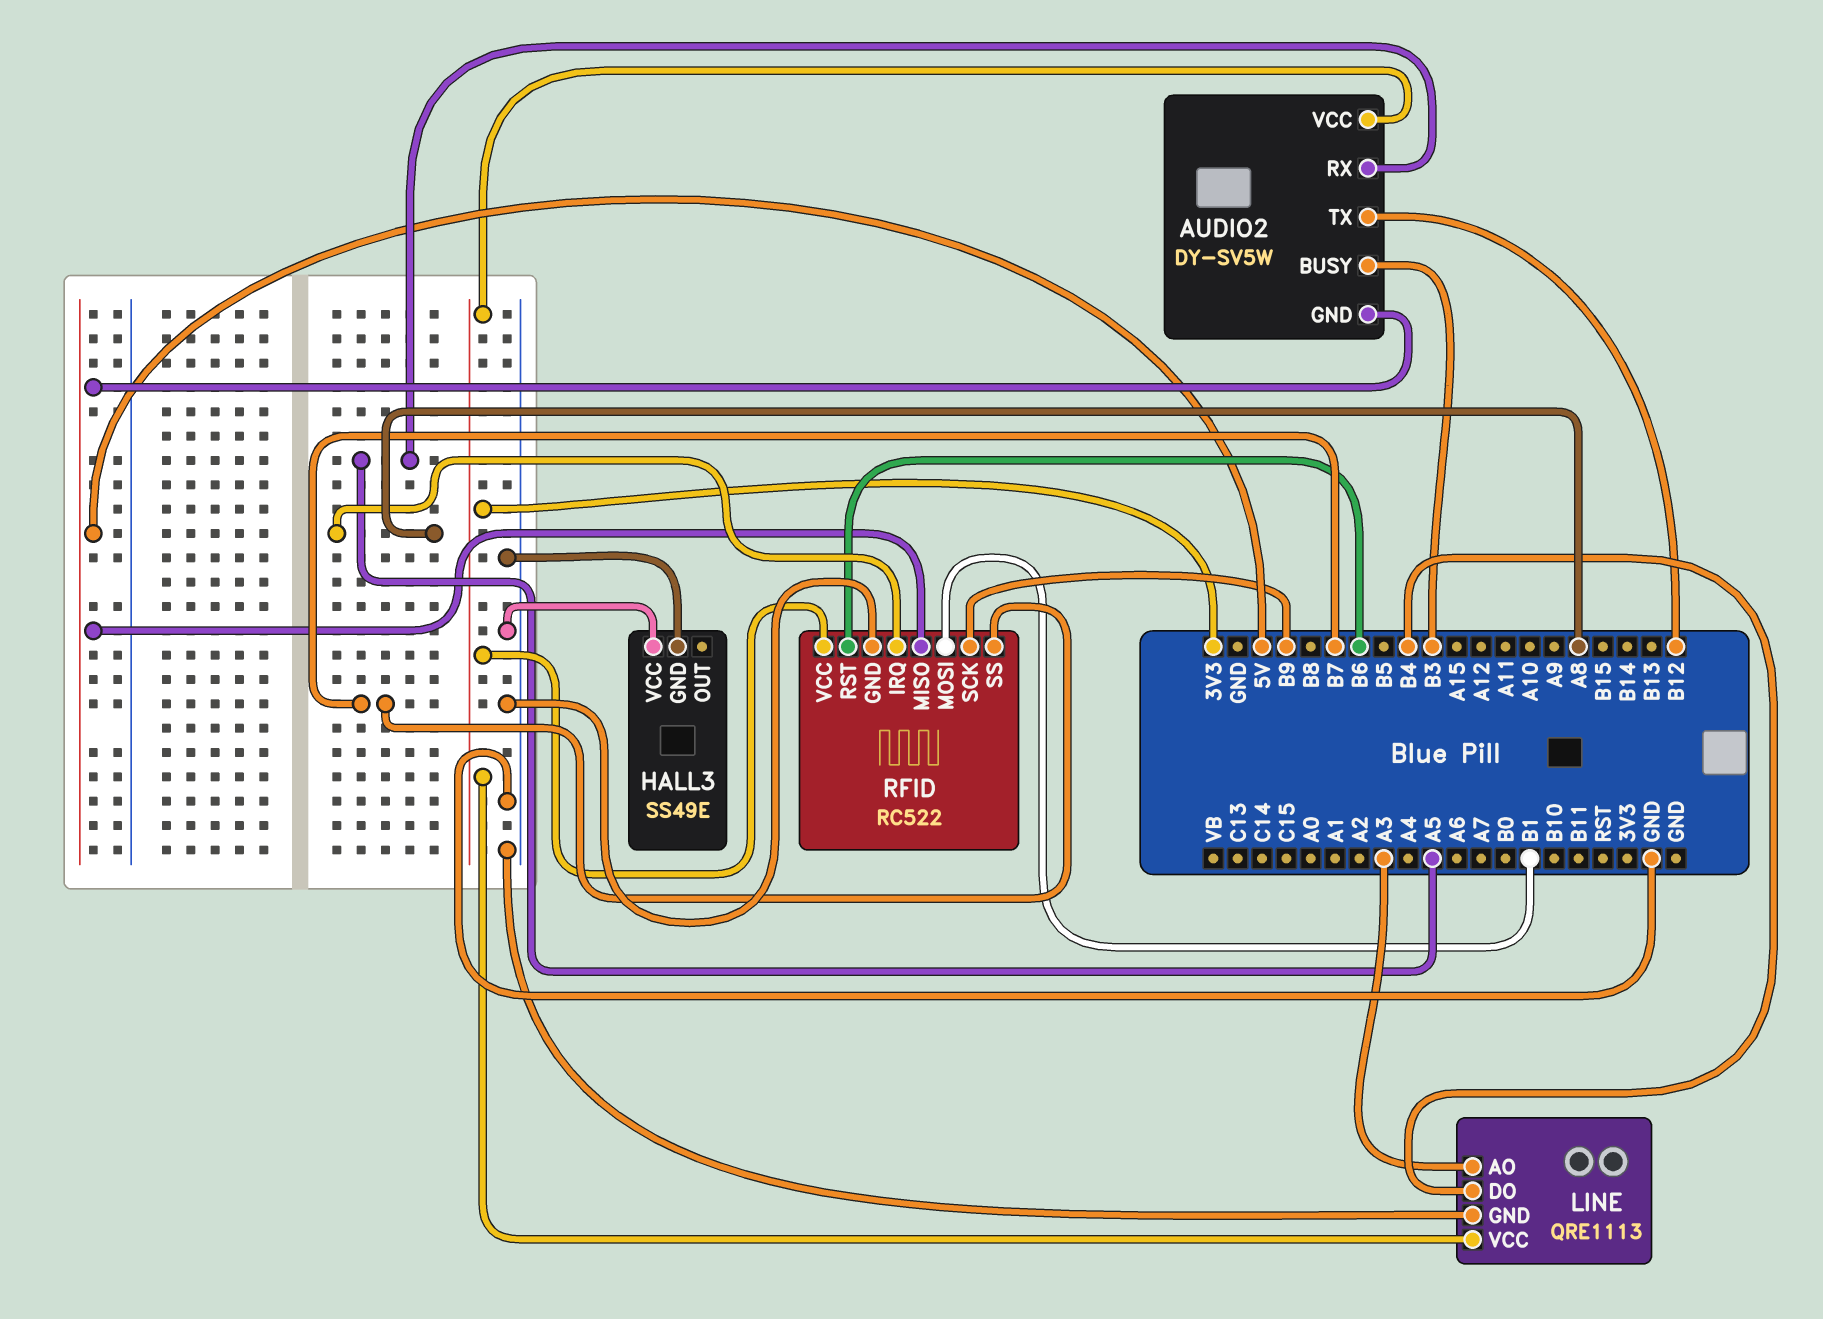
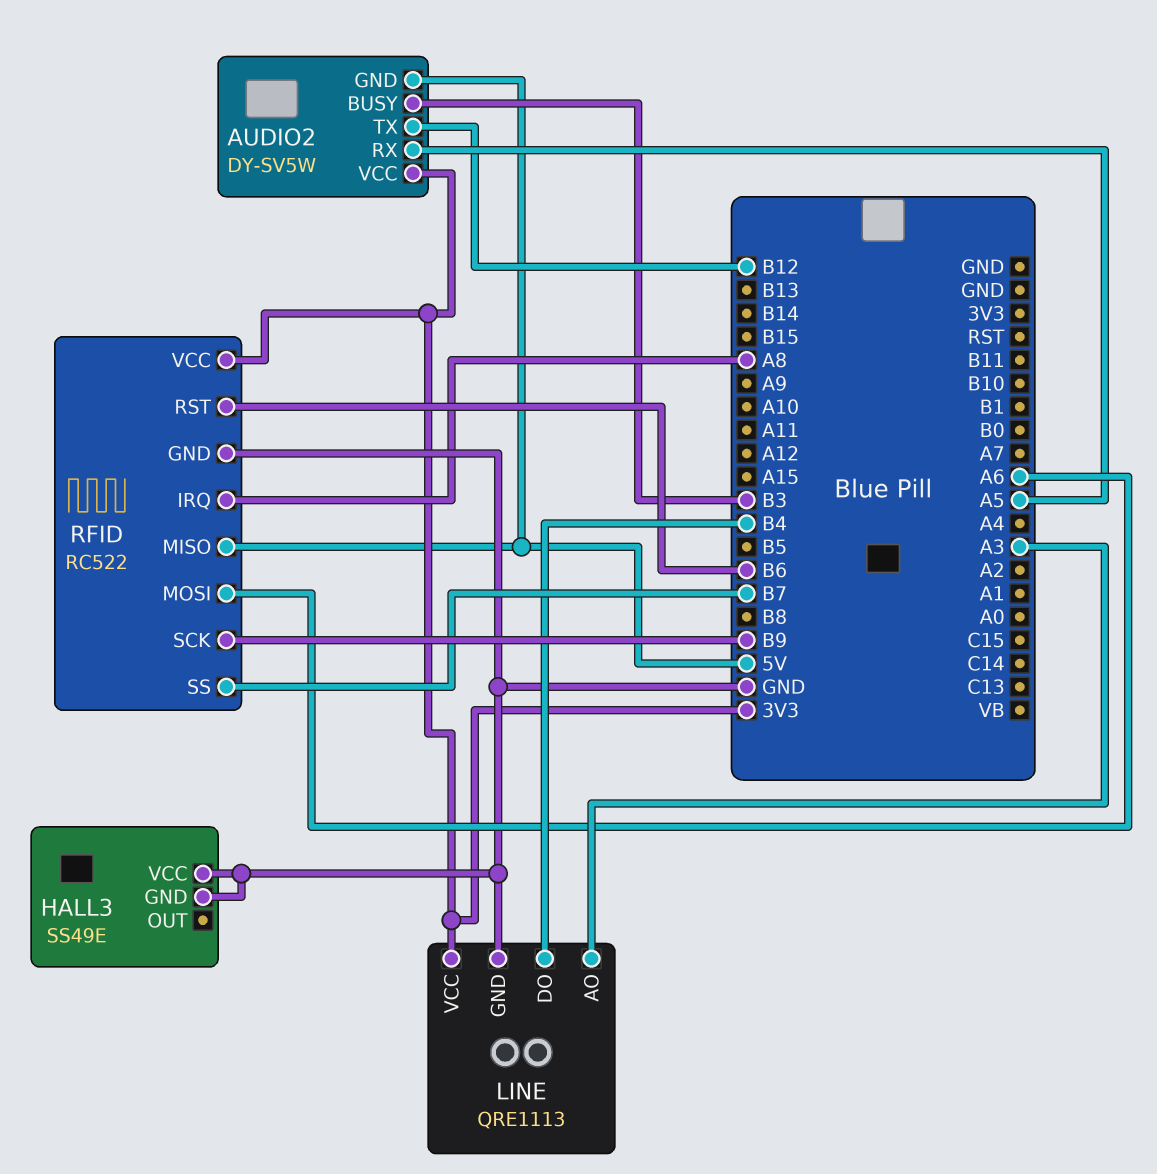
RFID pin MOSI: B1 -> A6

